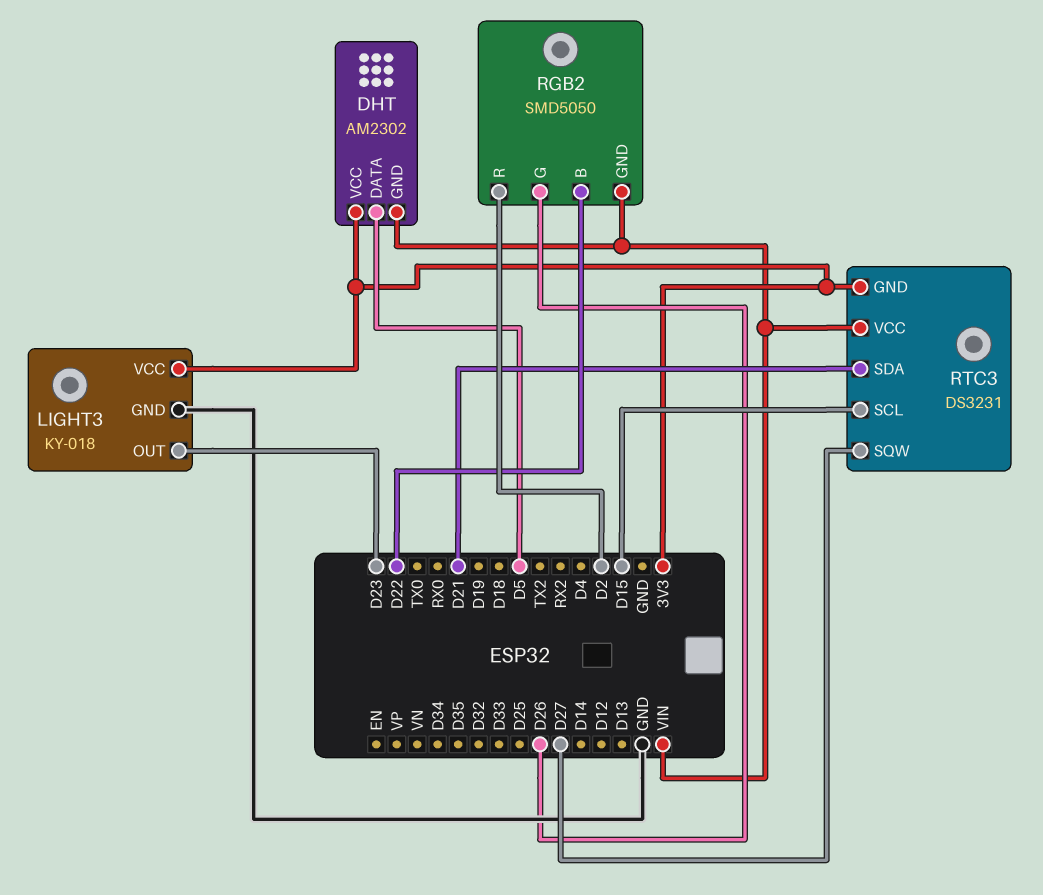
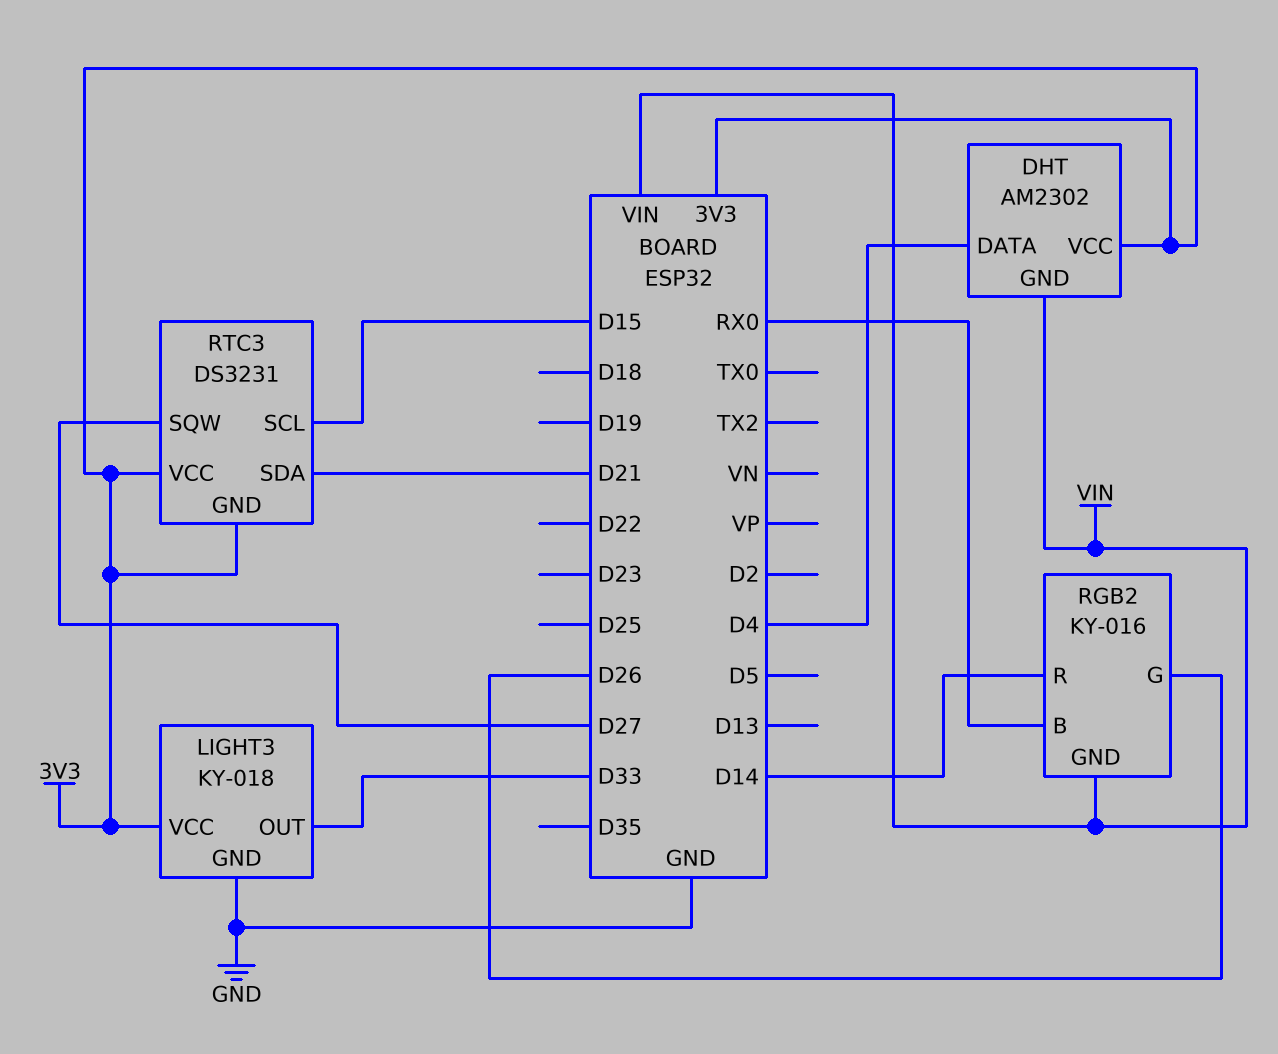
DHT pin DATA: D5 -> D4
LIGHT3 pin OUT: D23 -> D33
RGB2: SMD5050 -> KY-016
RGB2 pin B: D22 -> RX0
RGB2 pin R: D2 -> D14
RTC3 pin VCC: VIN -> 3V3

